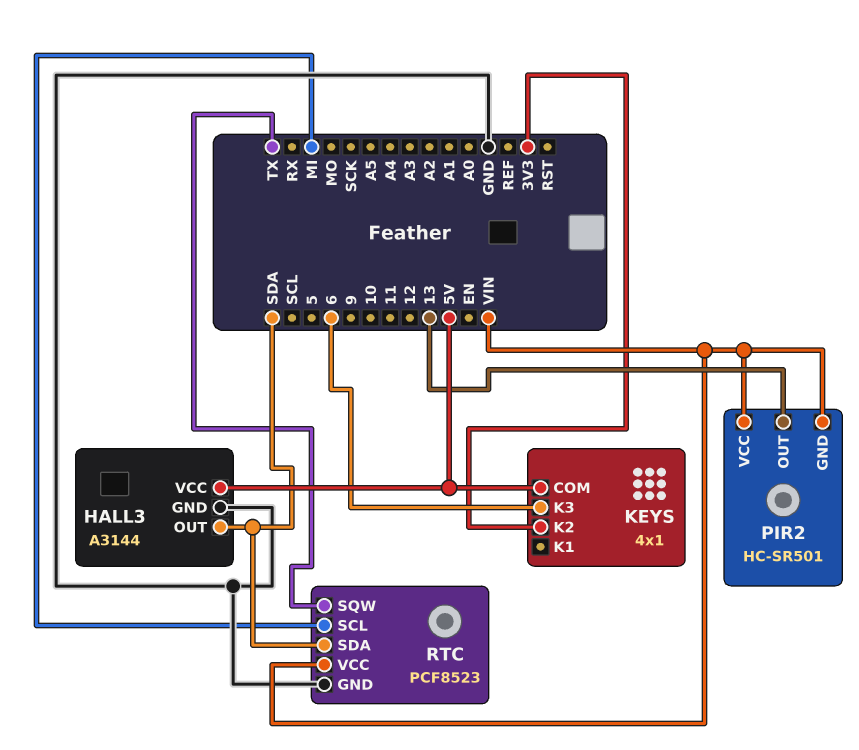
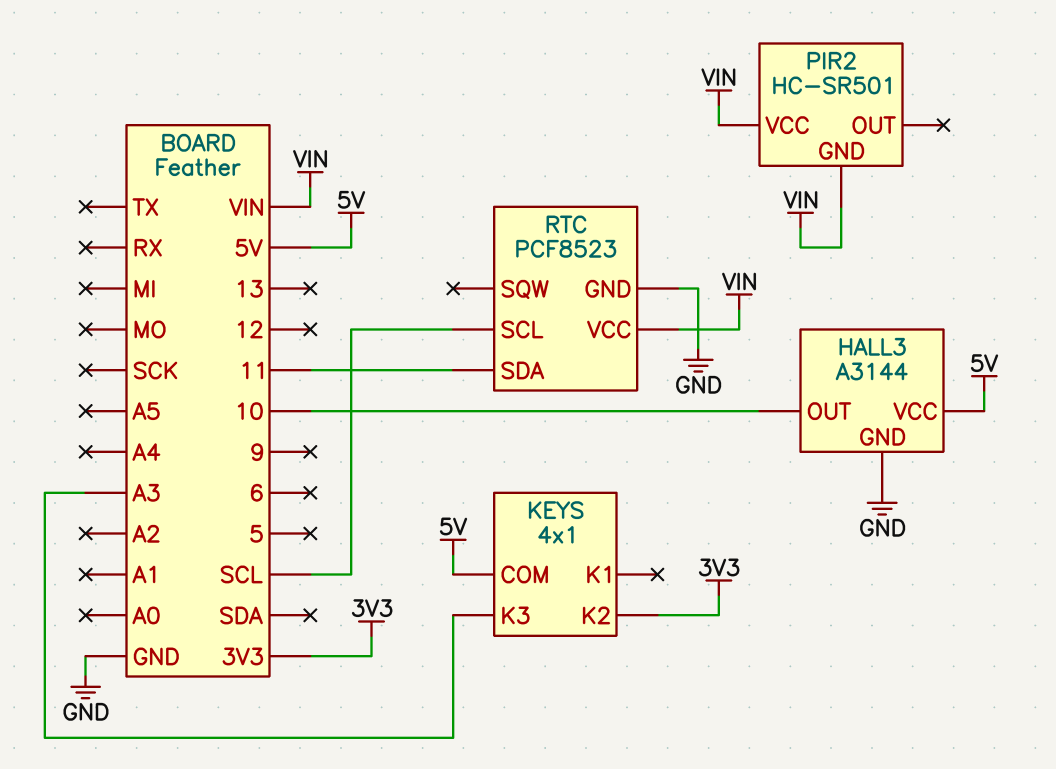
HALL3 pin OUT: SDA -> 10
KEYS pin K3: 6 -> A3
PIR2 pin OUT: 13 -> none
RTC pin SCL: MI -> SCL
RTC pin SDA: SDA -> 11
RTC pin SQW: TX -> none

